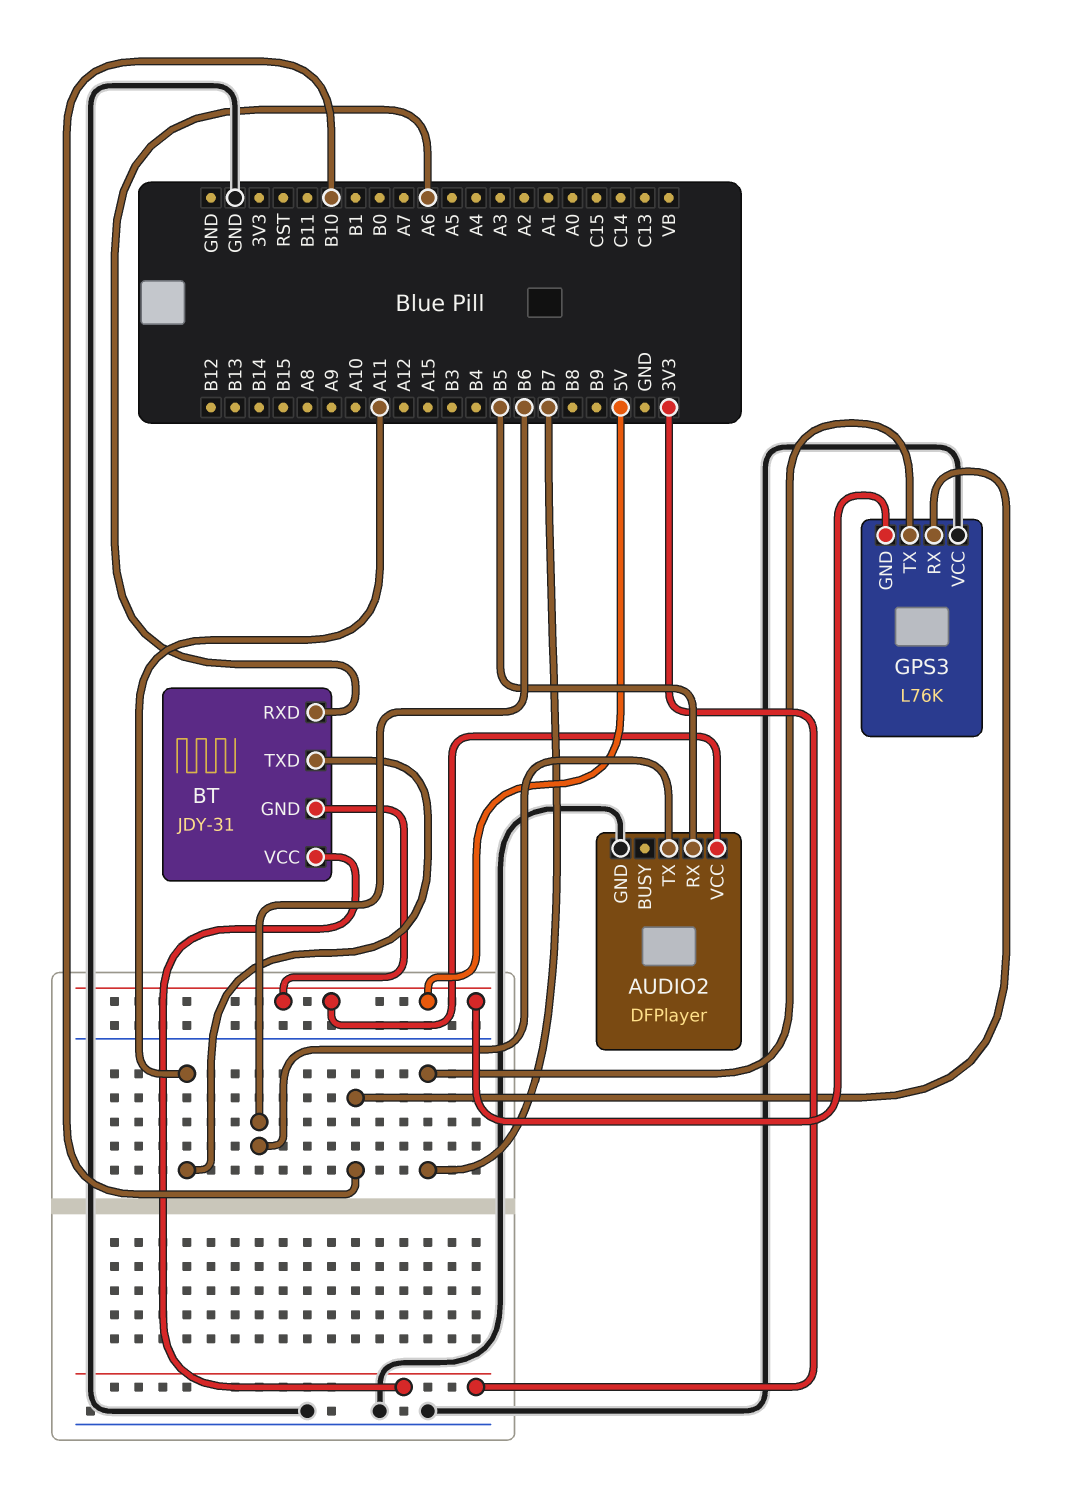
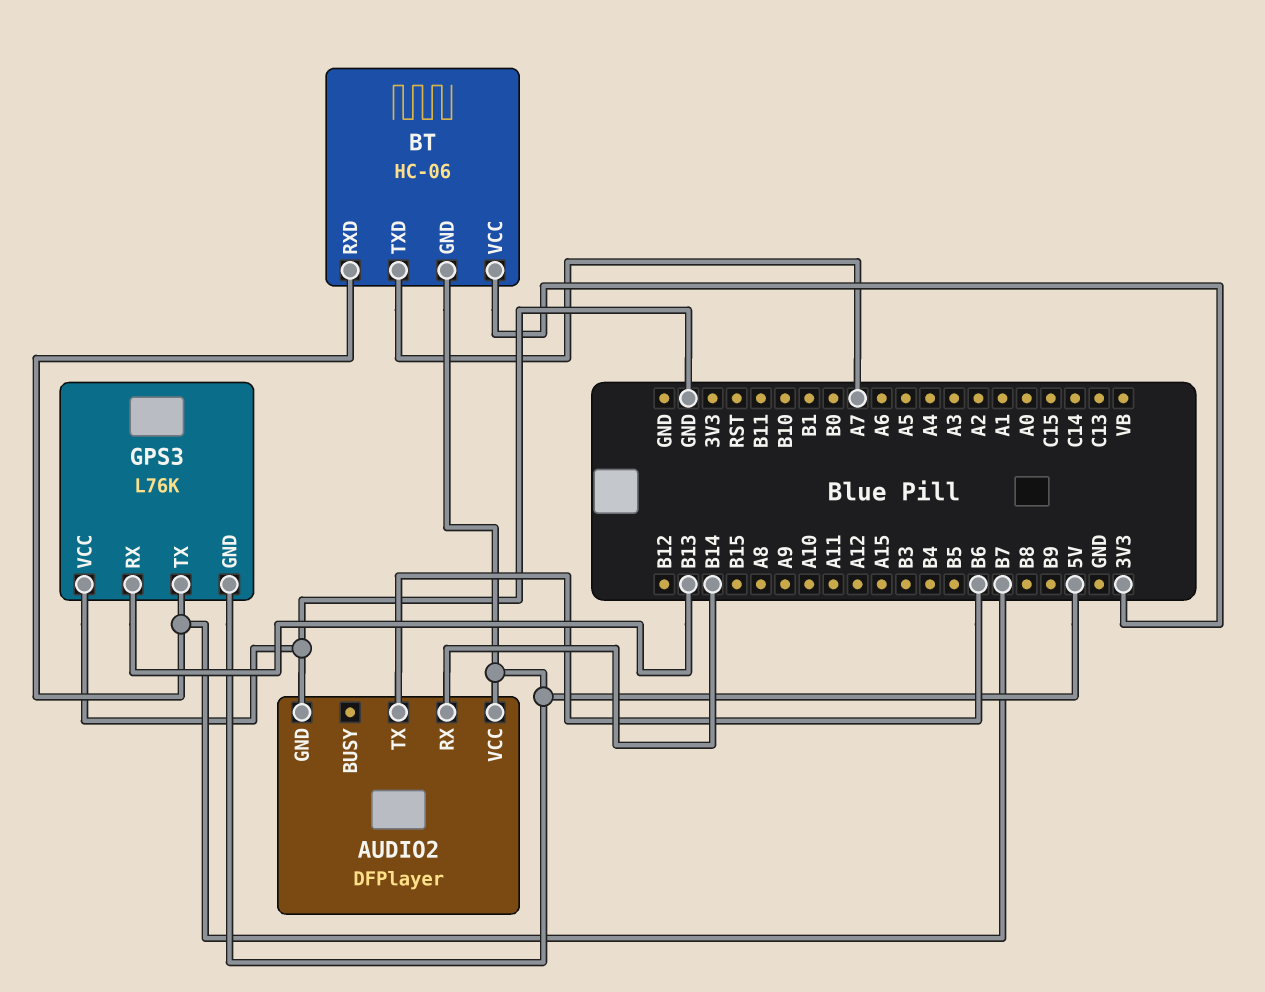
AUDIO2 pin RX: B5 -> B14
BT: JDY-31 -> HC-06
BT pin RXD: A6 -> B7
BT pin TXD: A11 -> A7
GPS3 pin RX: B10 -> B13

